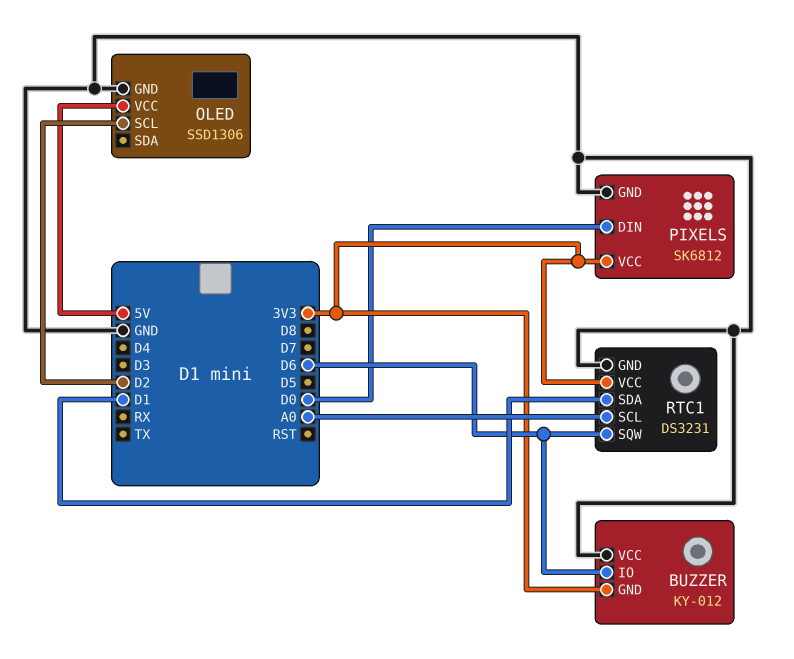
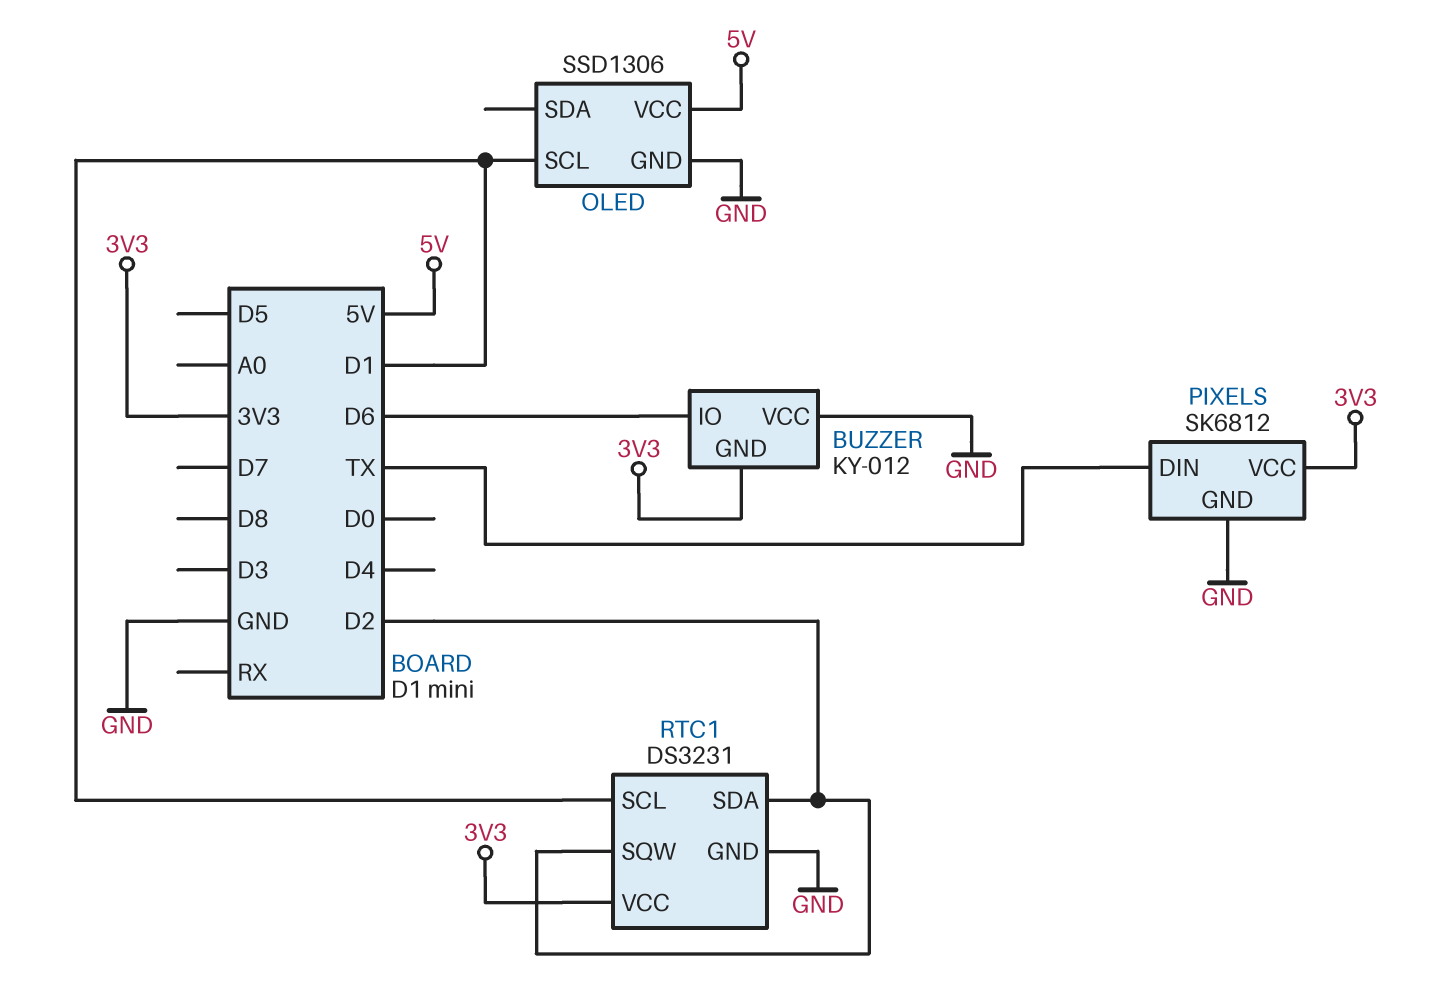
OLED pin SCL: D2 -> D1
PIXELS pin DIN: D0 -> TX
RTC1 pin SCL: A0 -> D1
RTC1 pin SDA: D1 -> D2
RTC1 pin SQW: D6 -> D2

